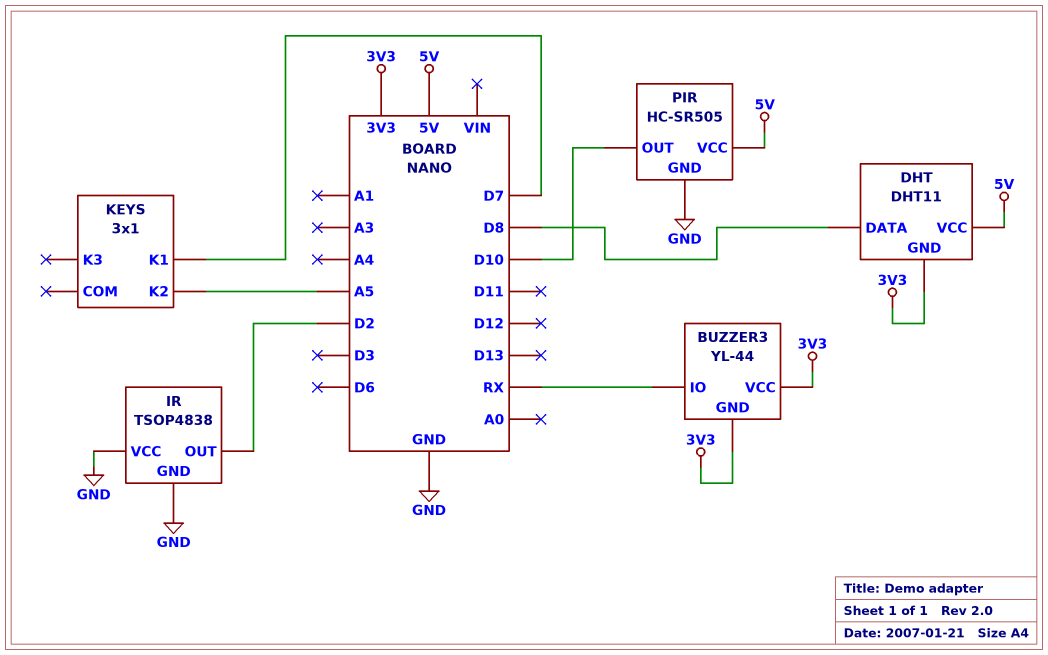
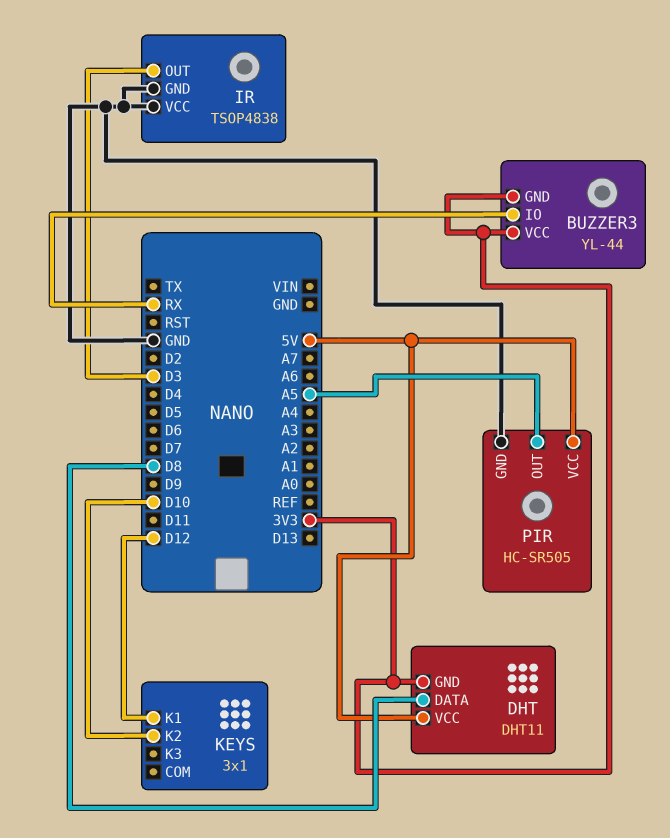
IR pin OUT: D2 -> D3
KEYS pin K1: D7 -> D12
KEYS pin K2: A5 -> D10
PIR pin OUT: D10 -> A5

